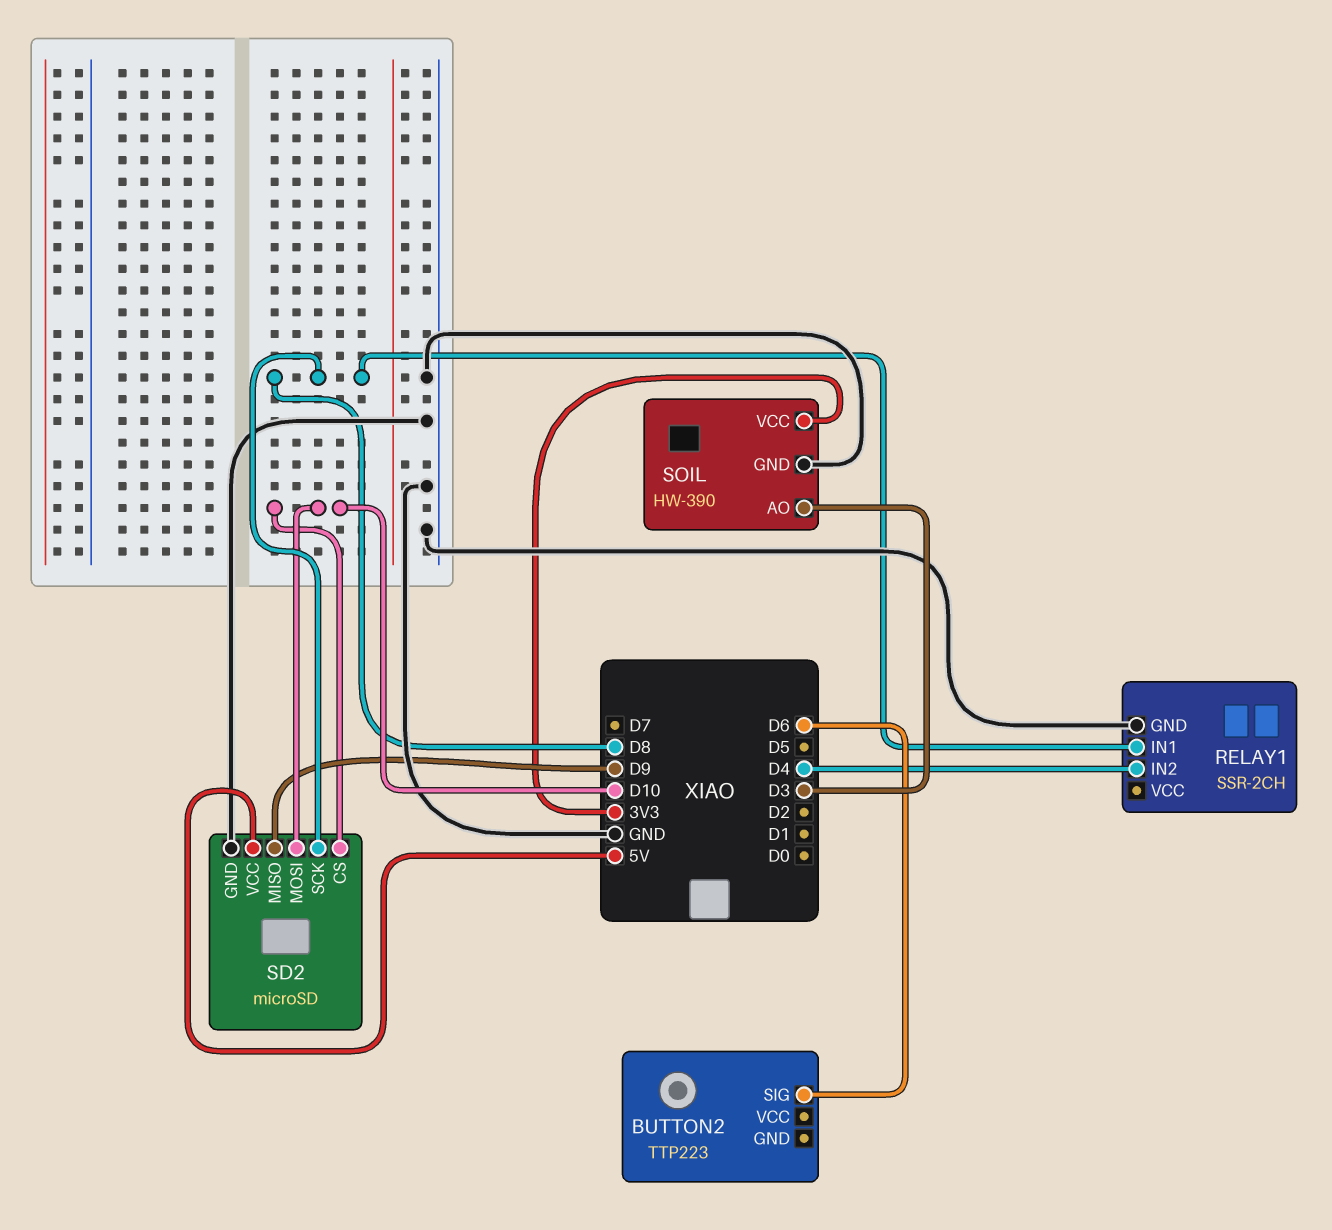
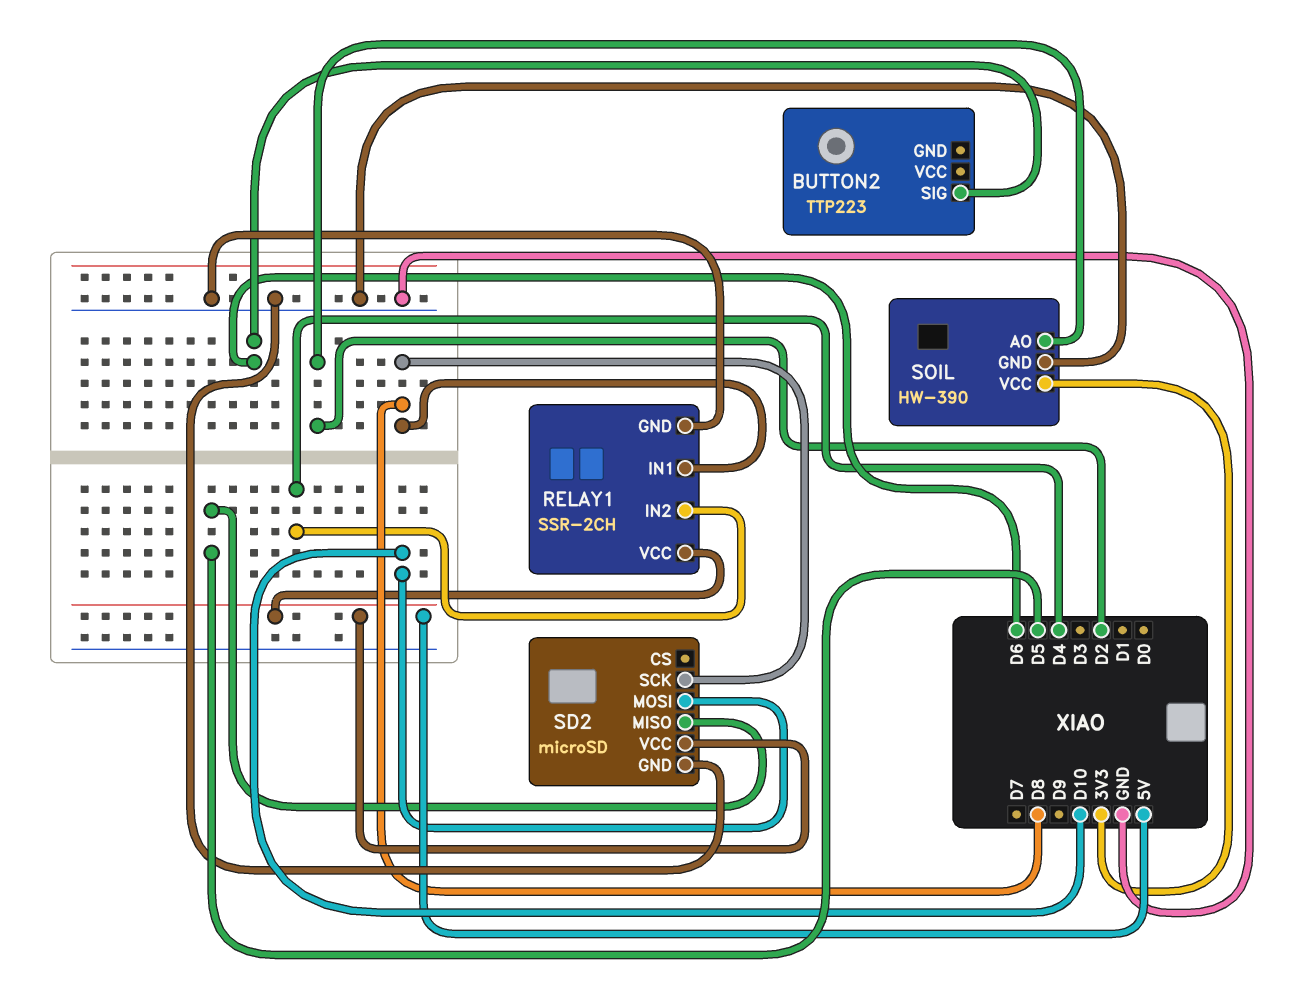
RELAY1 pin VCC: none -> 5V
SD2 pin CS: D10 -> none
SD2 pin MISO: D9 -> D5
SOIL pin AO: D3 -> D2

